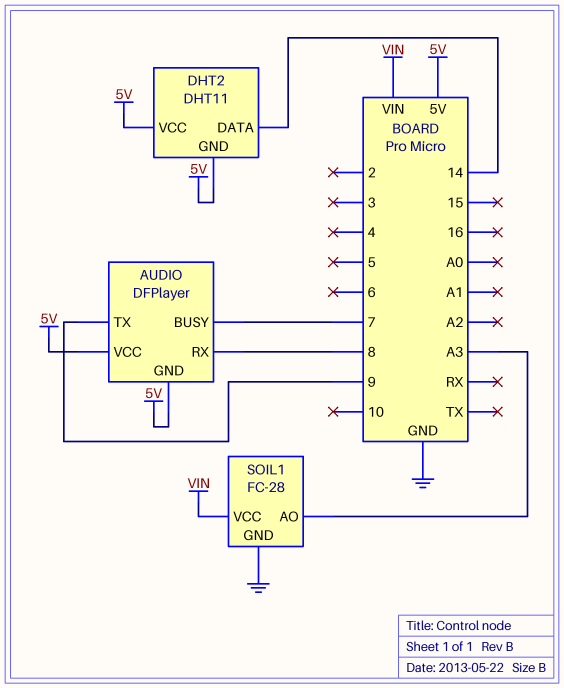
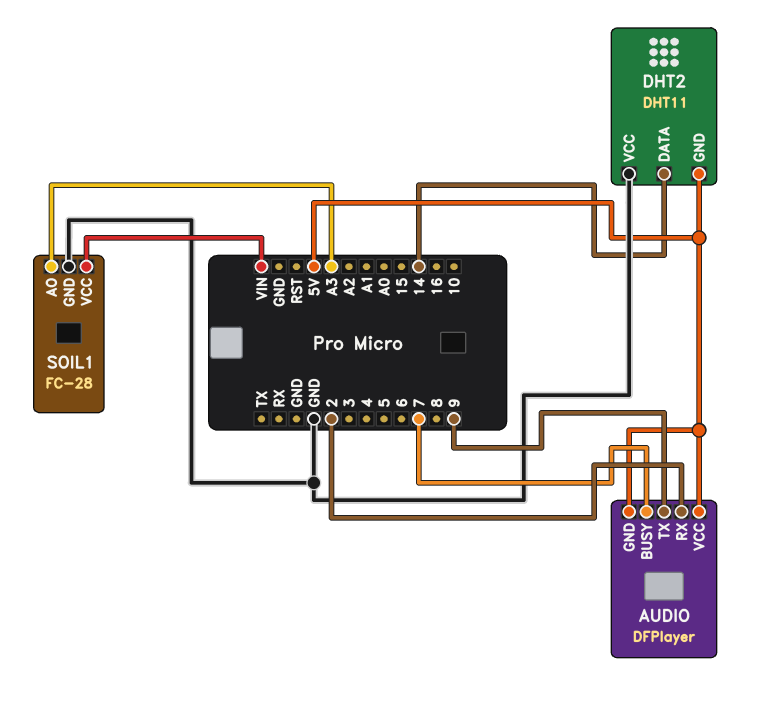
AUDIO pin RX: 8 -> 2
DHT2 pin VCC: 5V -> GND

